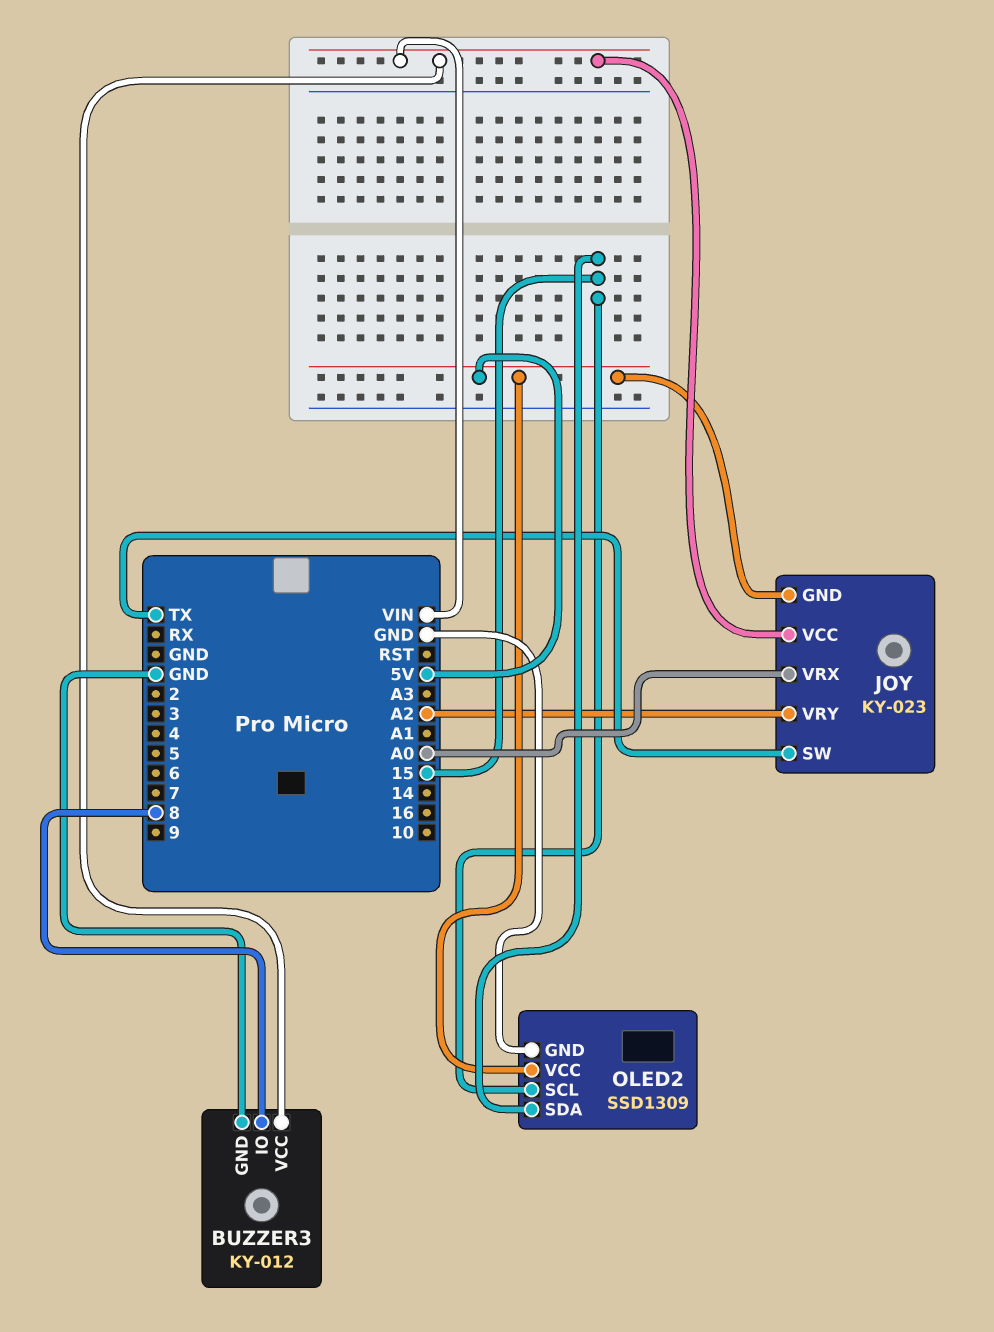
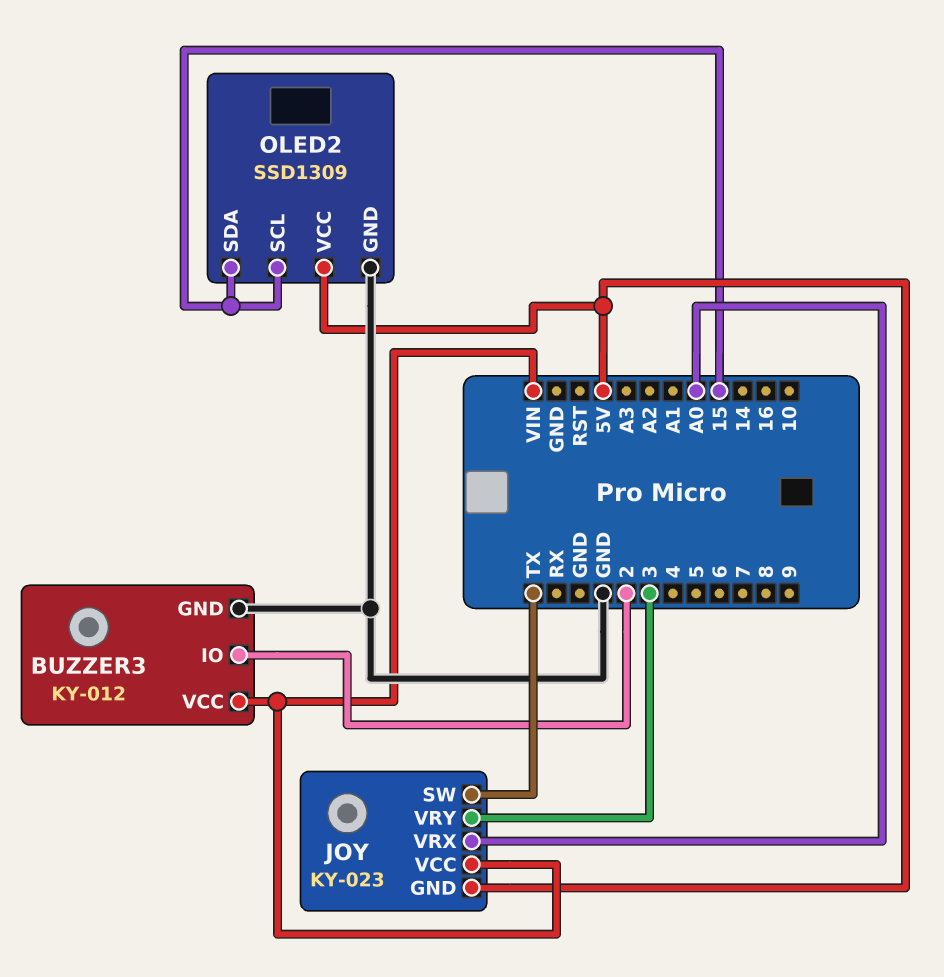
BUZZER3 pin IO: 8 -> 2
JOY pin VRY: A2 -> 3

